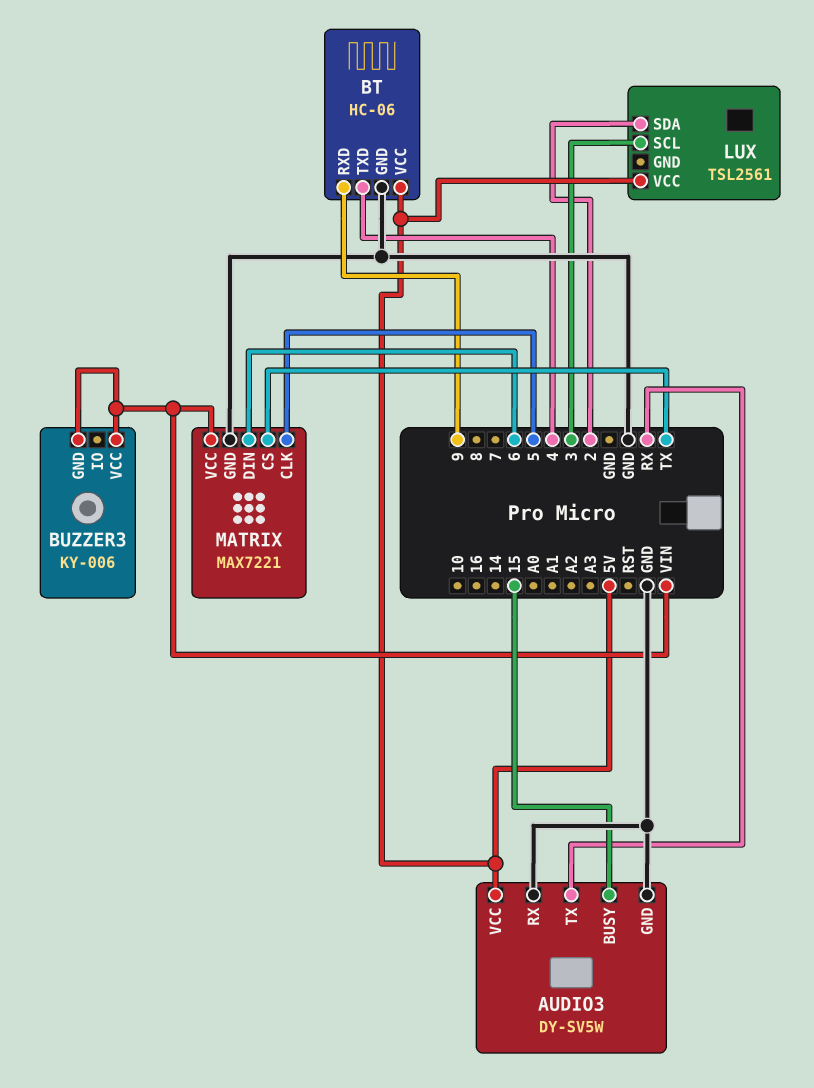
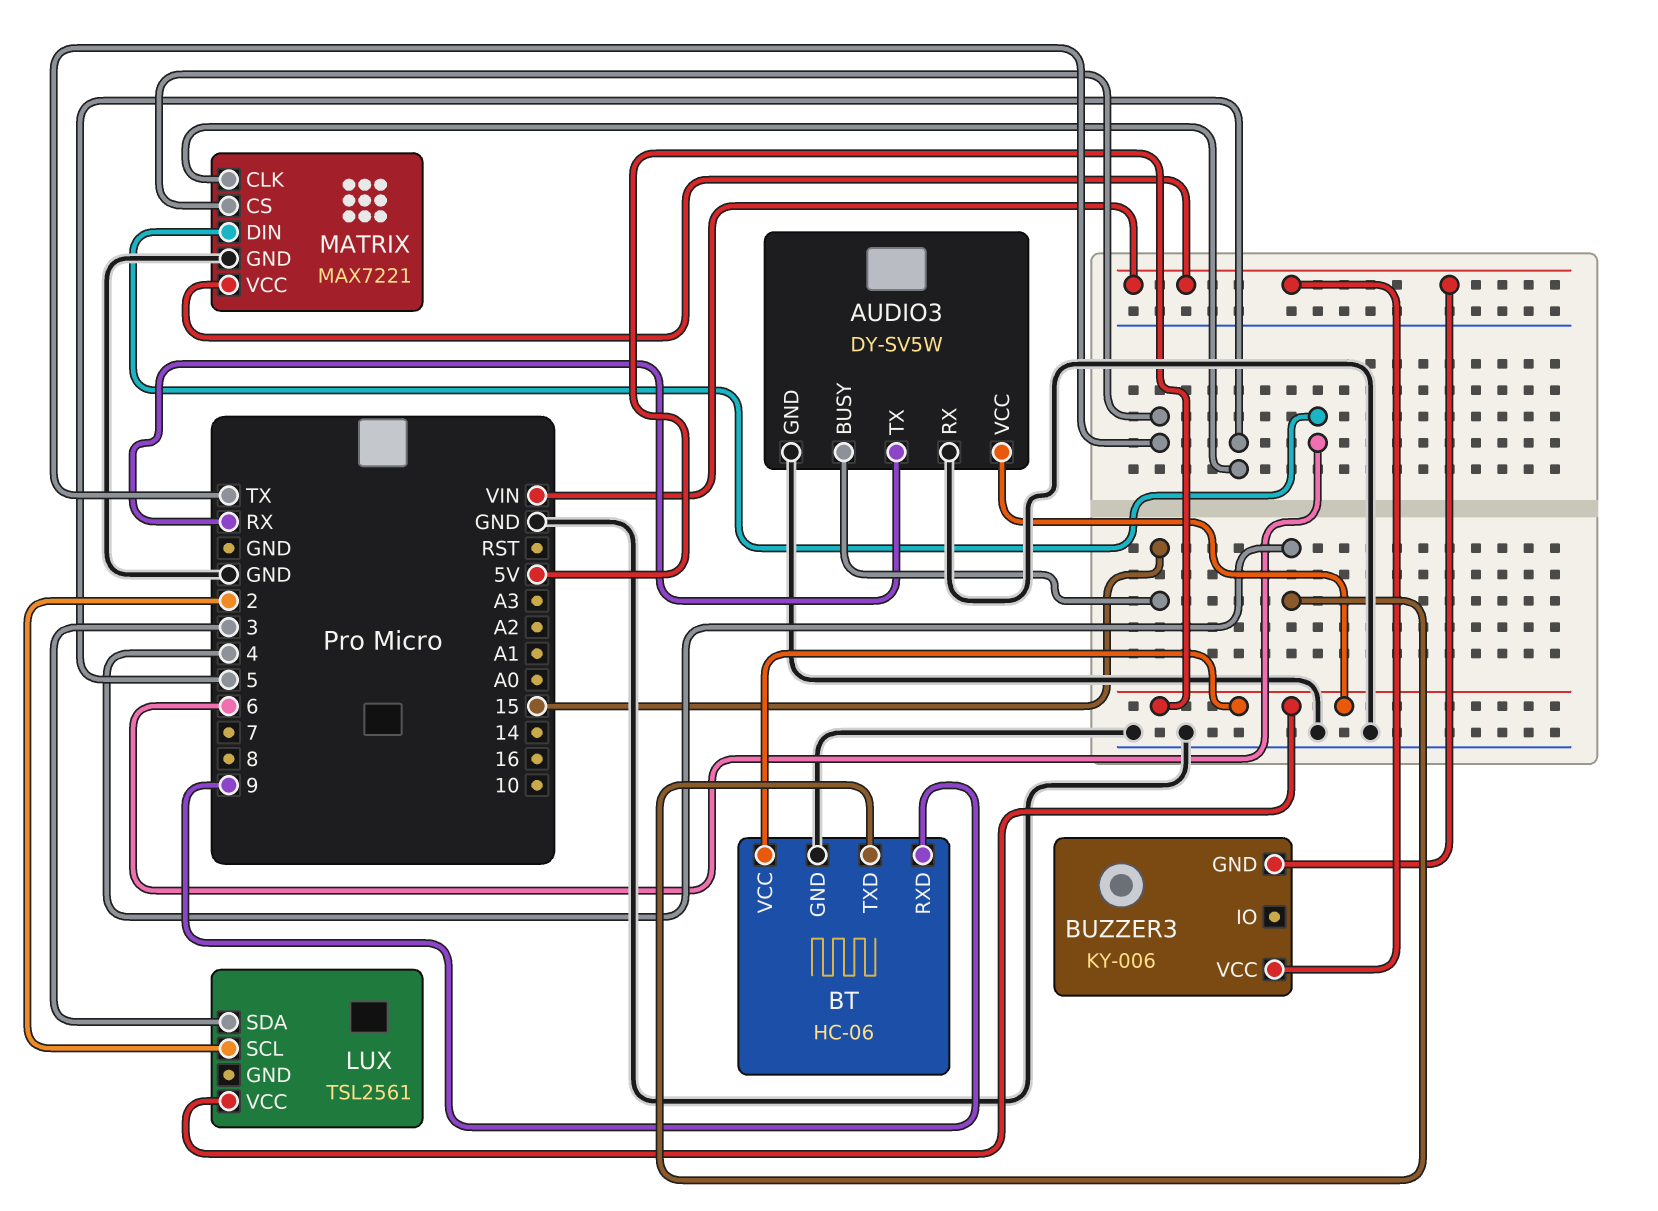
LUX pin SCL: 3 -> 2
LUX pin SDA: 2 -> 3

